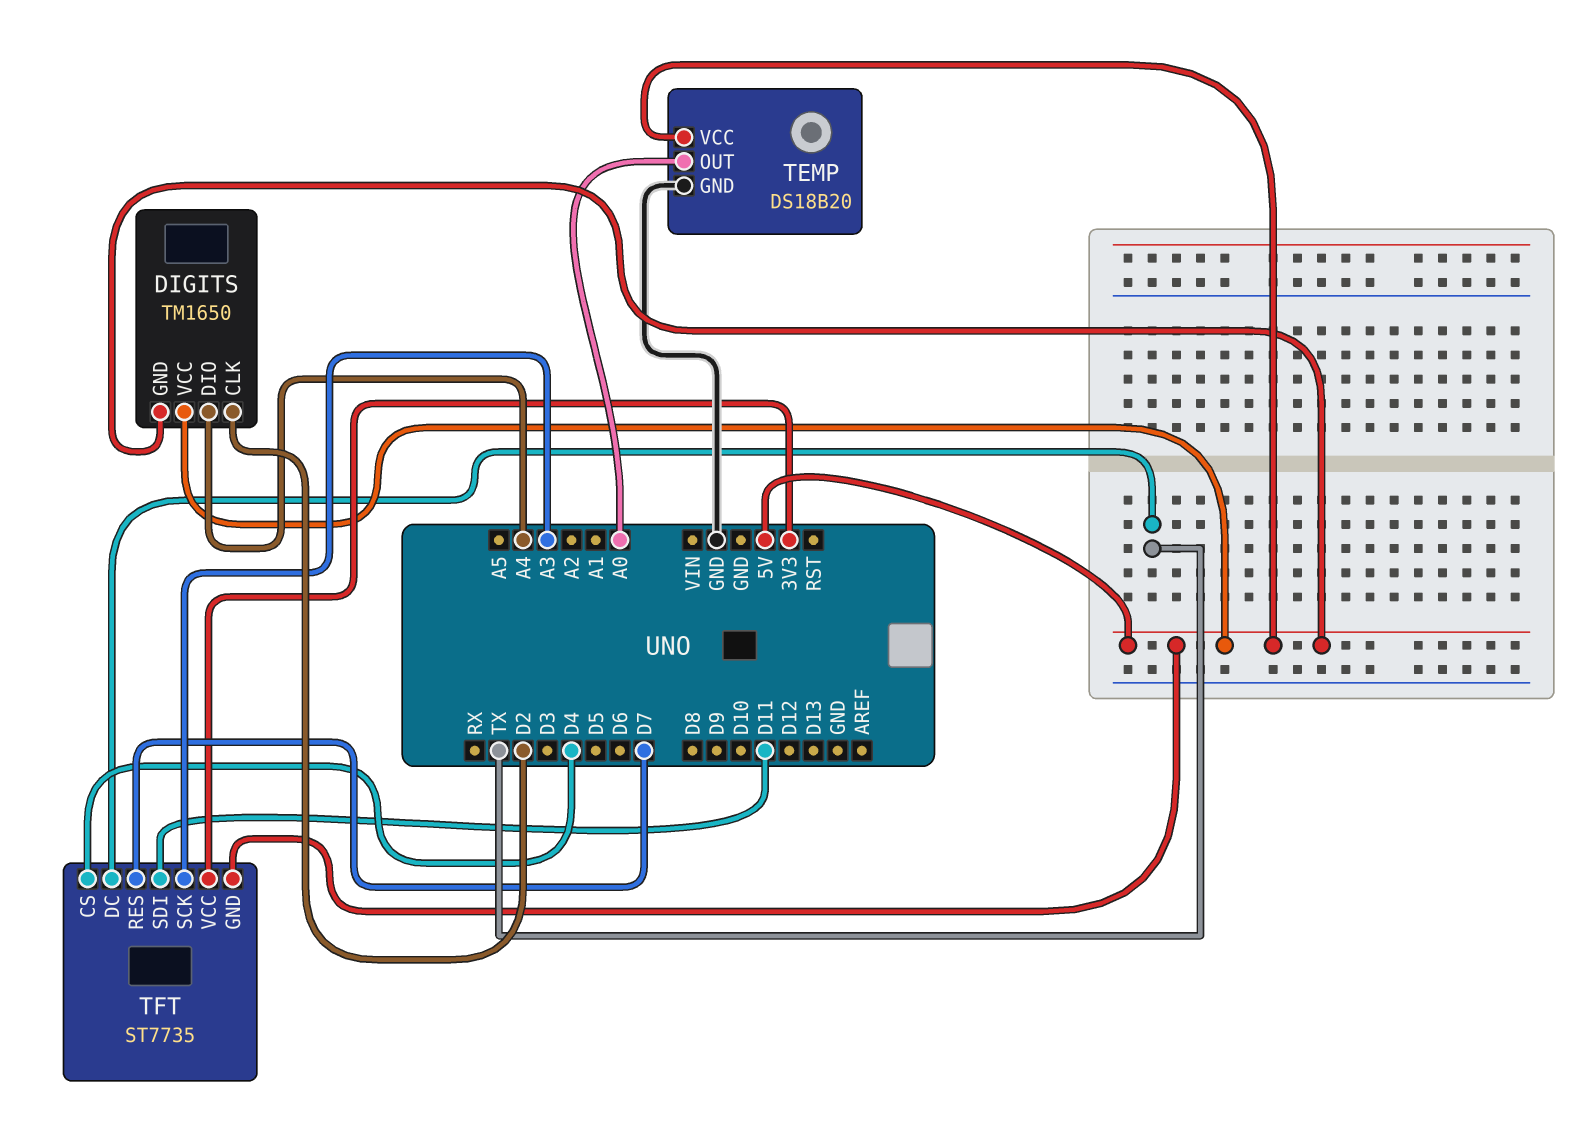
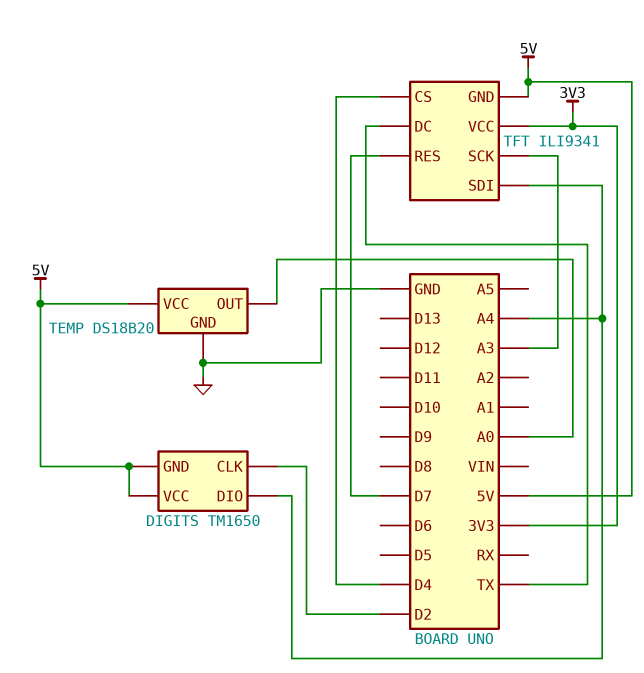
TFT: ST7735 -> ILI9341
TFT pin SDI: D11 -> A4

